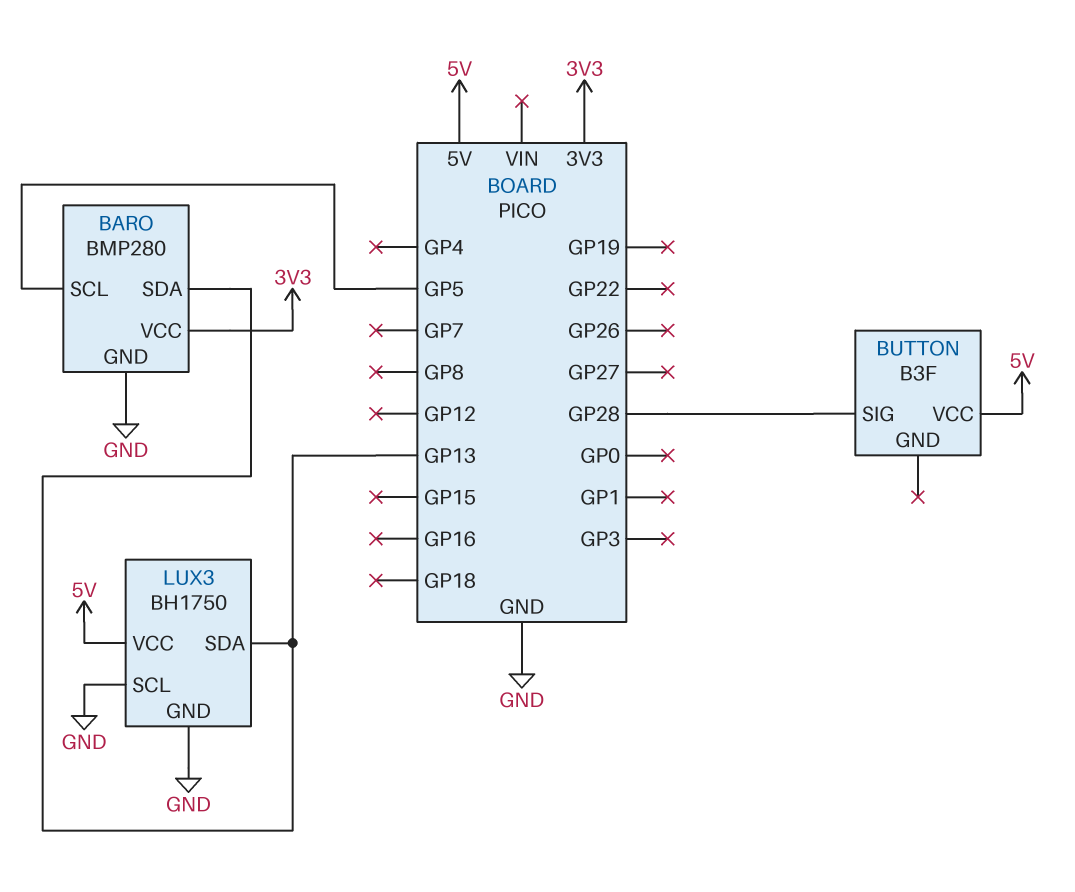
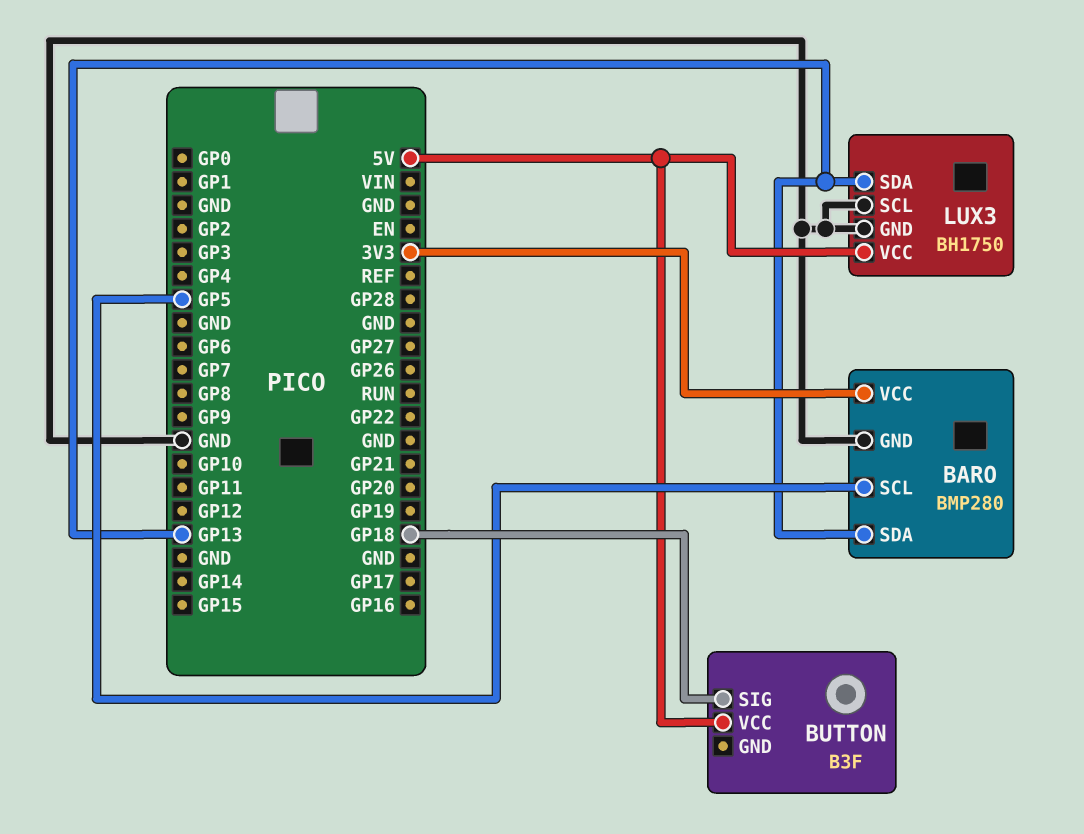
BUTTON pin SIG: GP28 -> GP18

